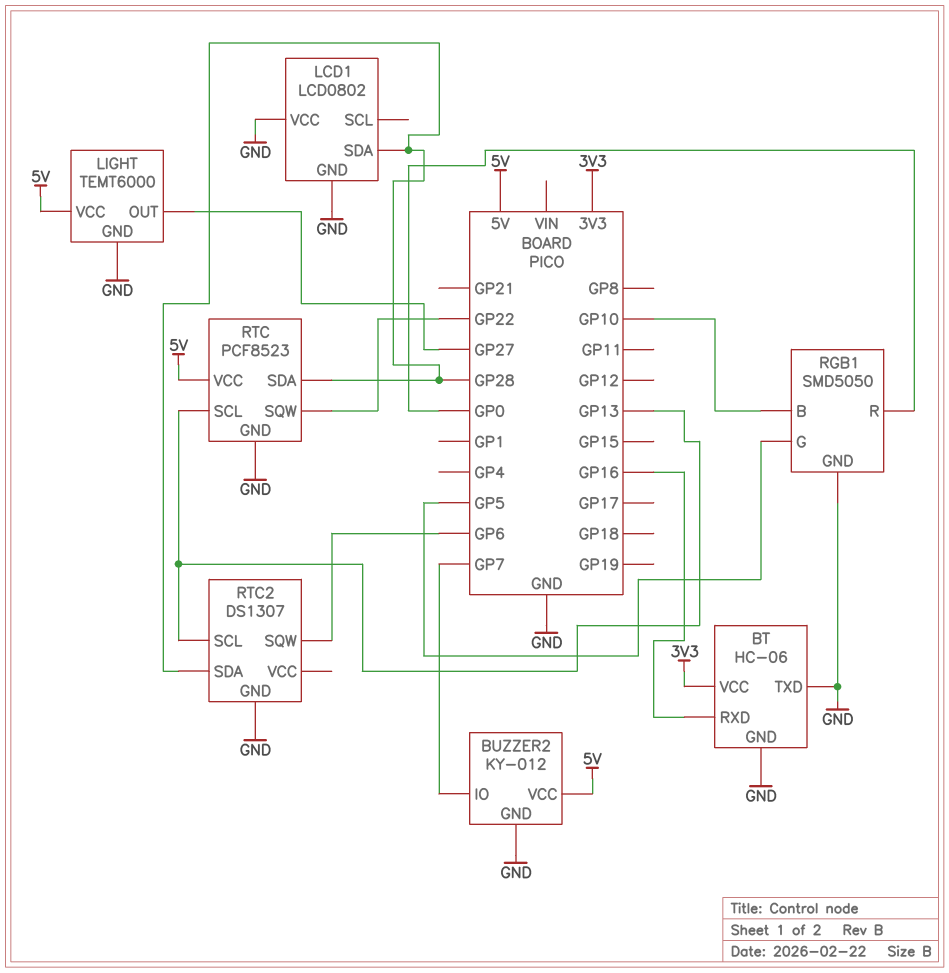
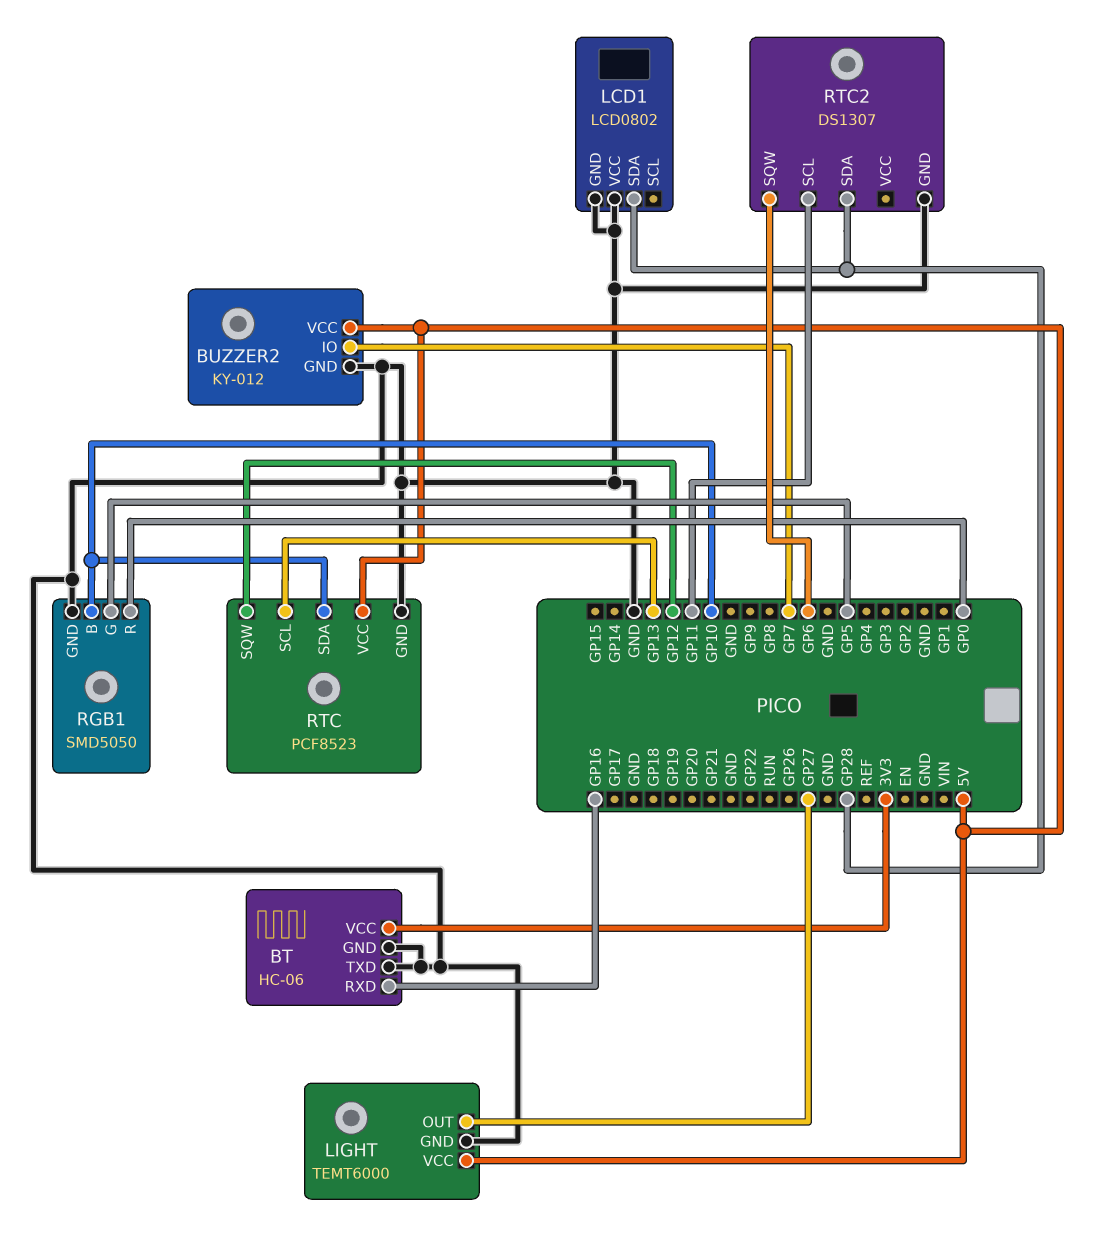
RTC pin SDA: GP28 -> GP10
RTC pin SQW: GP22 -> GP12
RTC2 pin SCL: GP13 -> GP11

